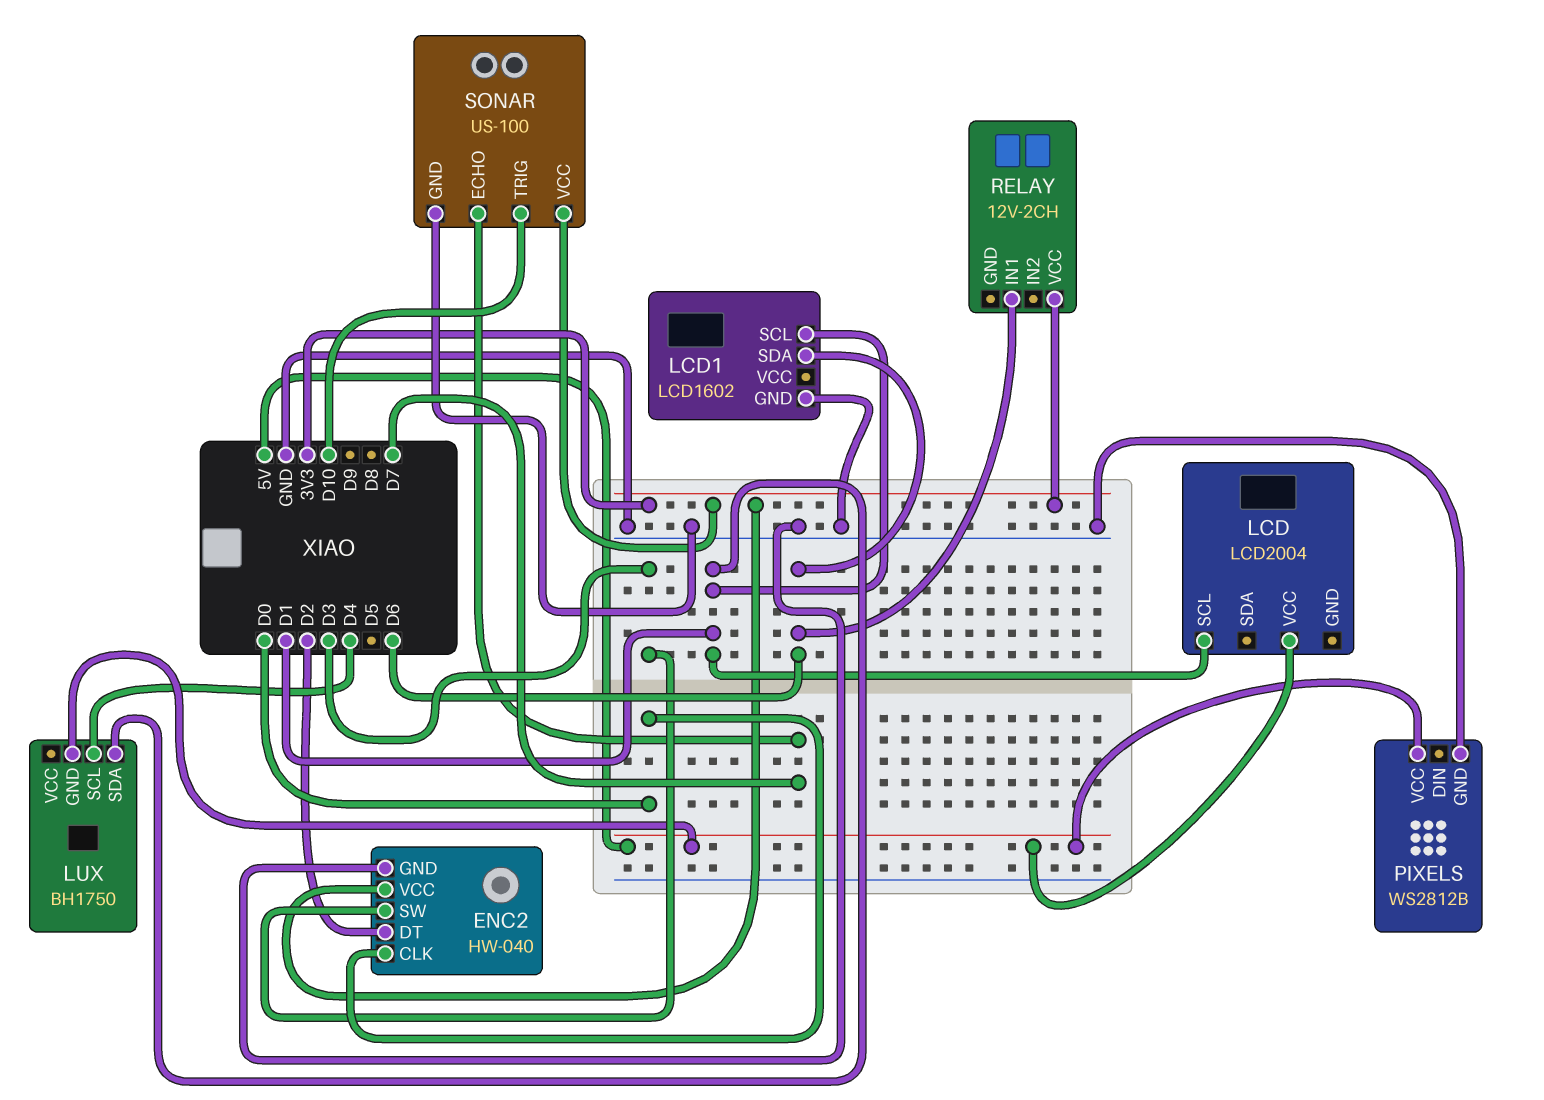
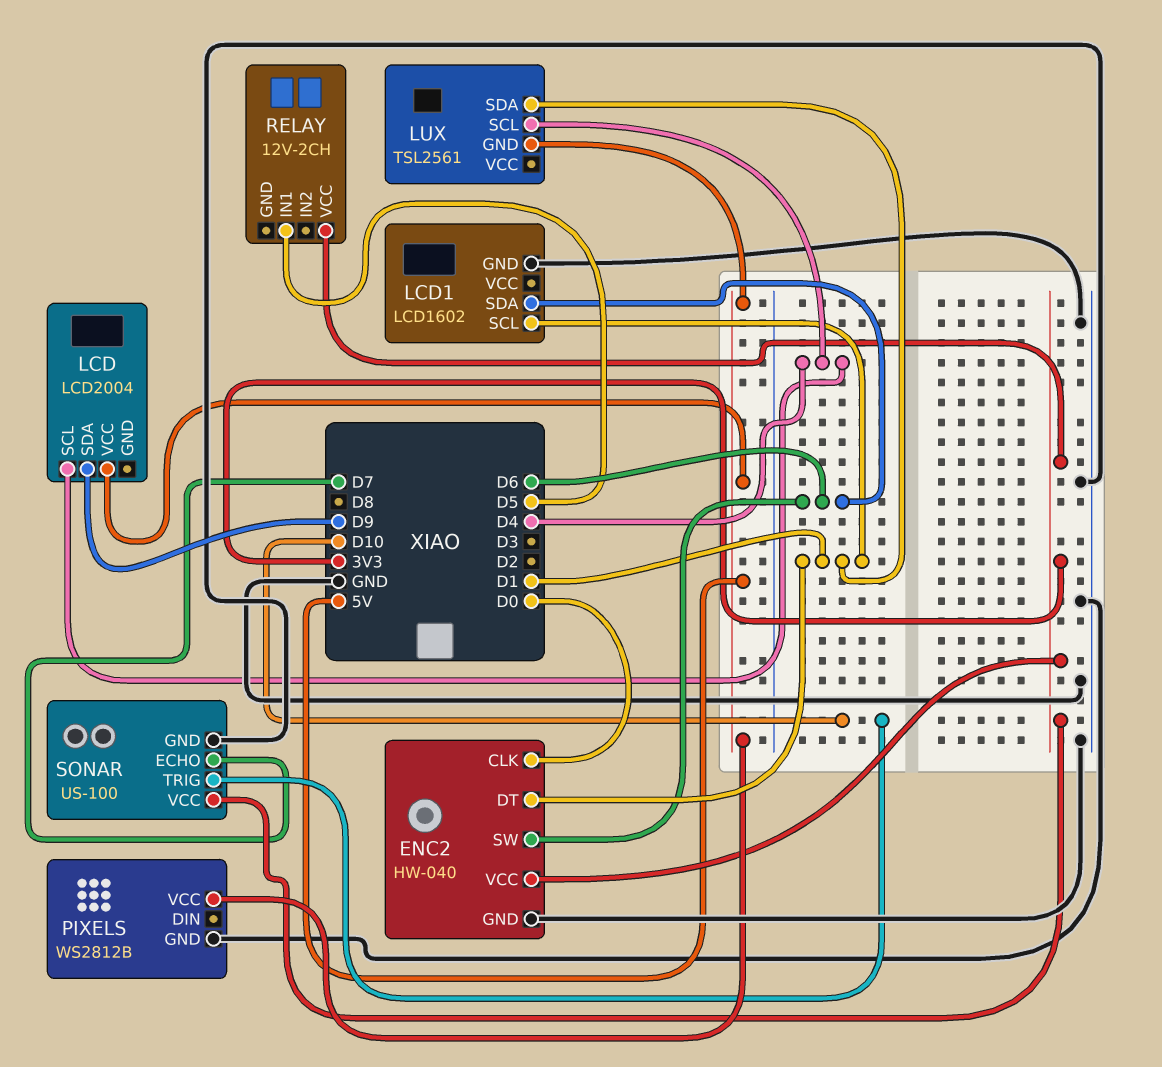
ENC2 pin DT: D2 -> D1
ENC2 pin SW: D3 -> D6
LCD pin SCL: D1 -> D4
LCD pin SDA: none -> D9
LUX: BH1750 -> TSL2561
RELAY pin IN1: D6 -> D5

